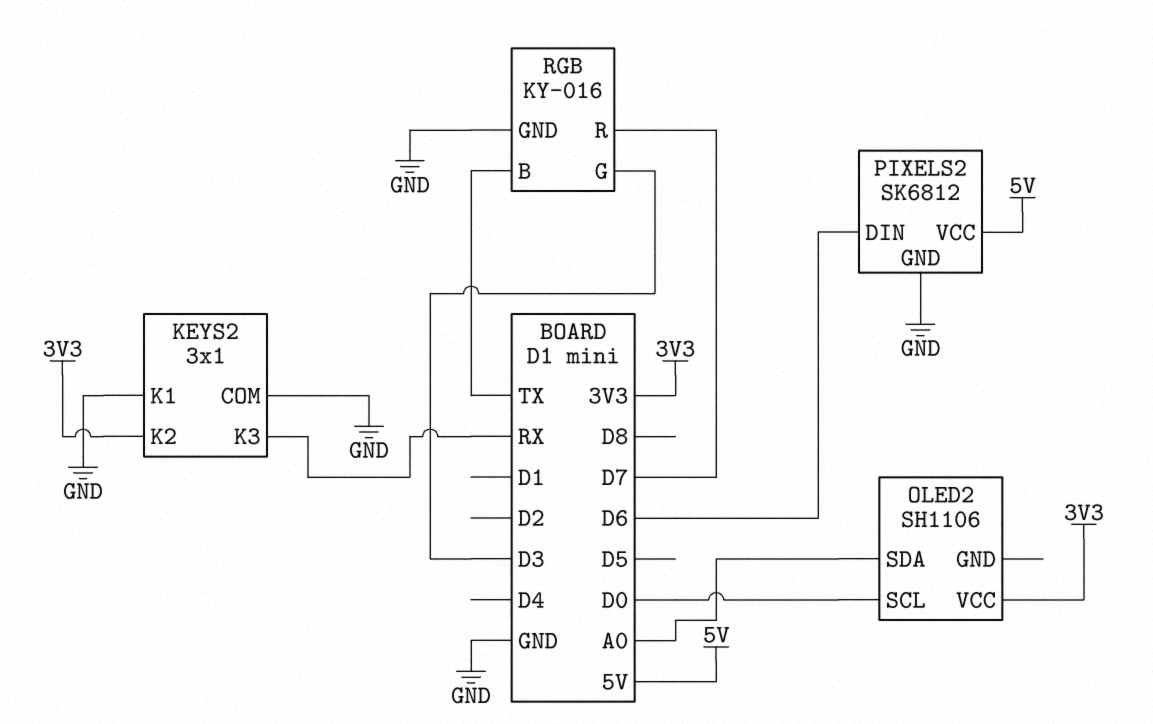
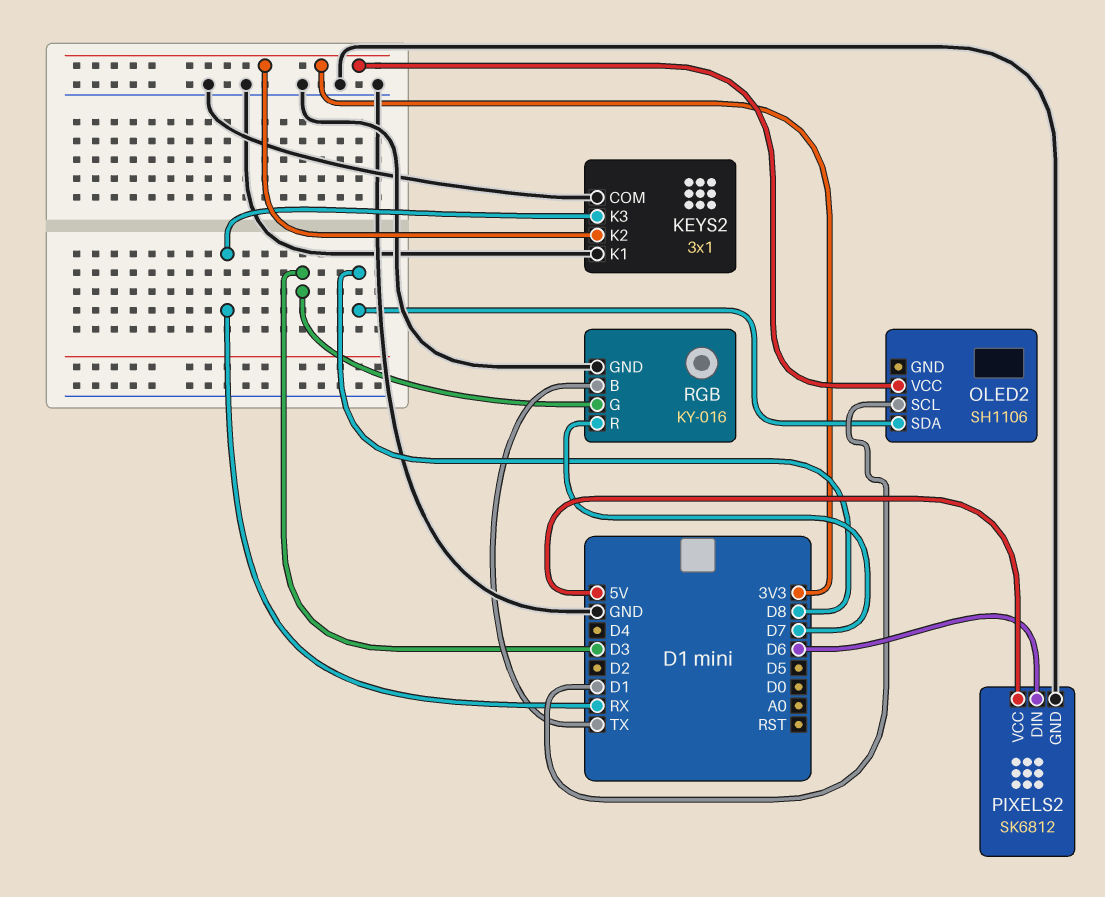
OLED2 pin SCL: D0 -> D1
OLED2 pin SDA: A0 -> D8

